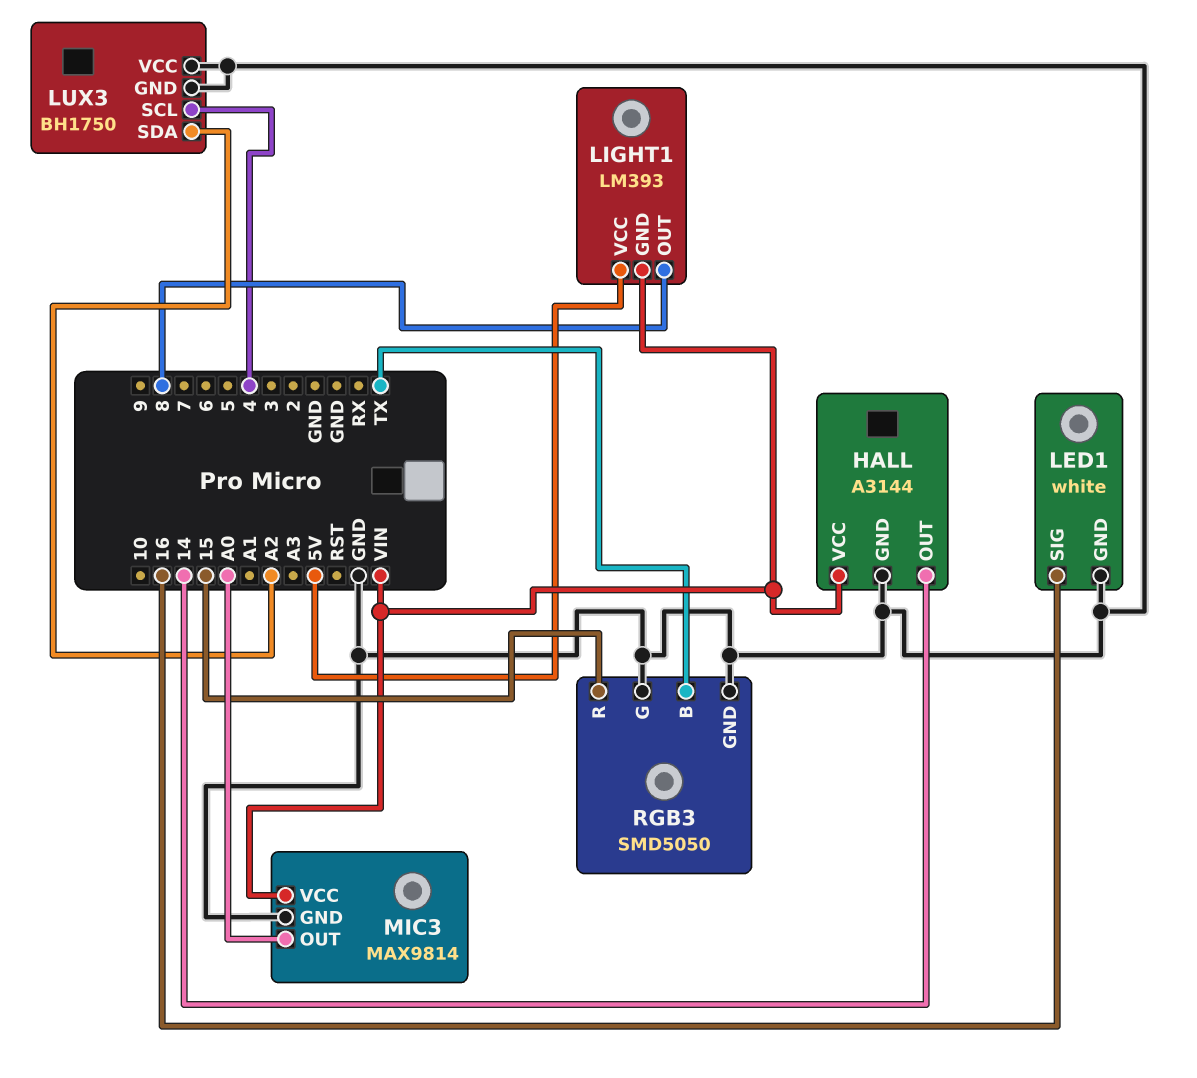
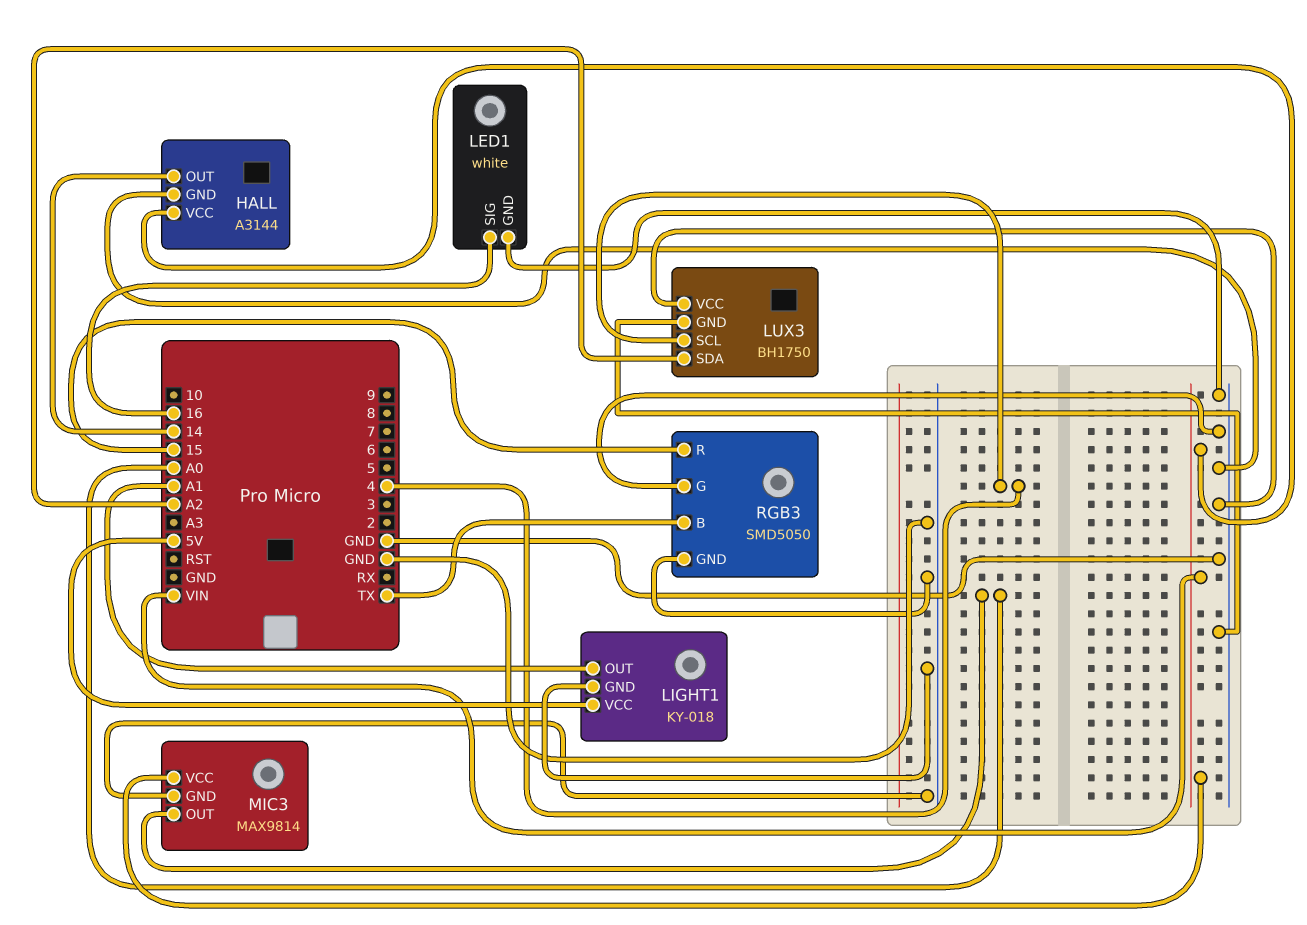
LIGHT1: LM393 -> KY-018
LIGHT1 pin GND: VIN -> GND
LIGHT1 pin OUT: 8 -> A1

